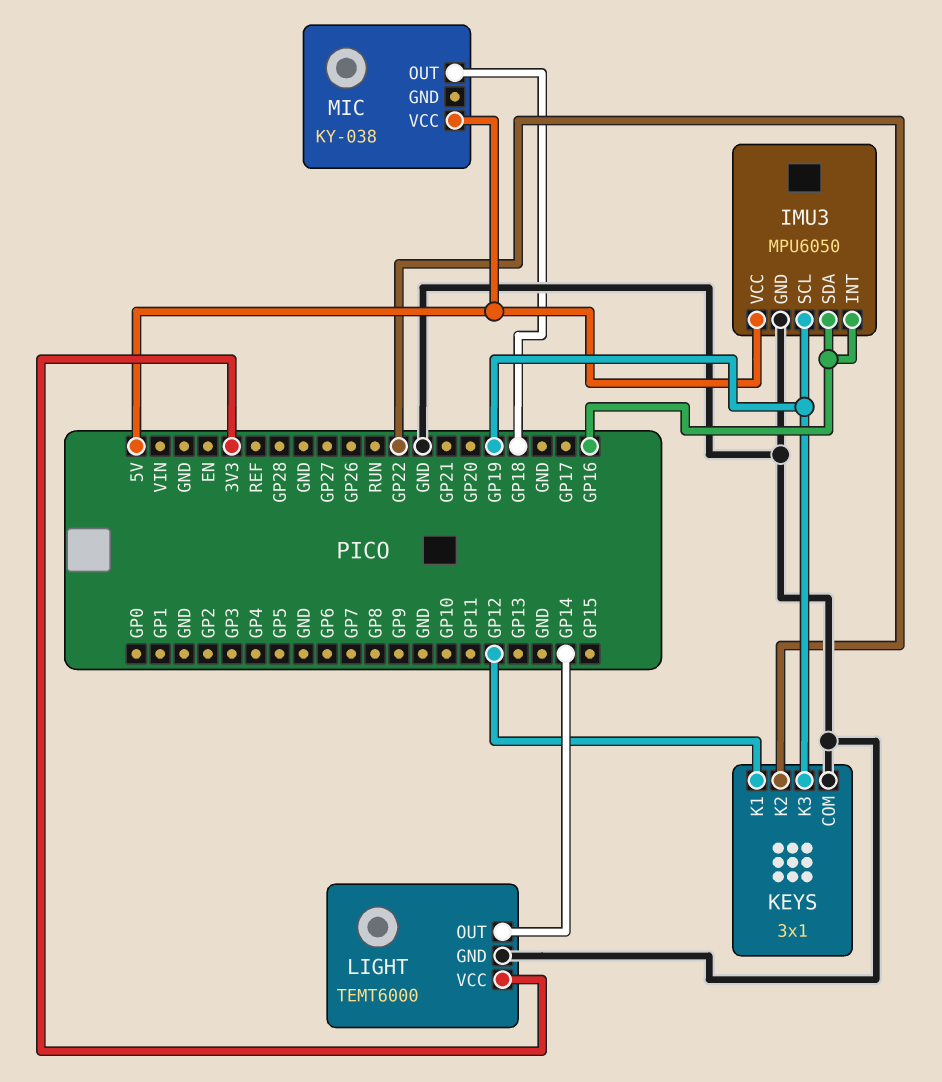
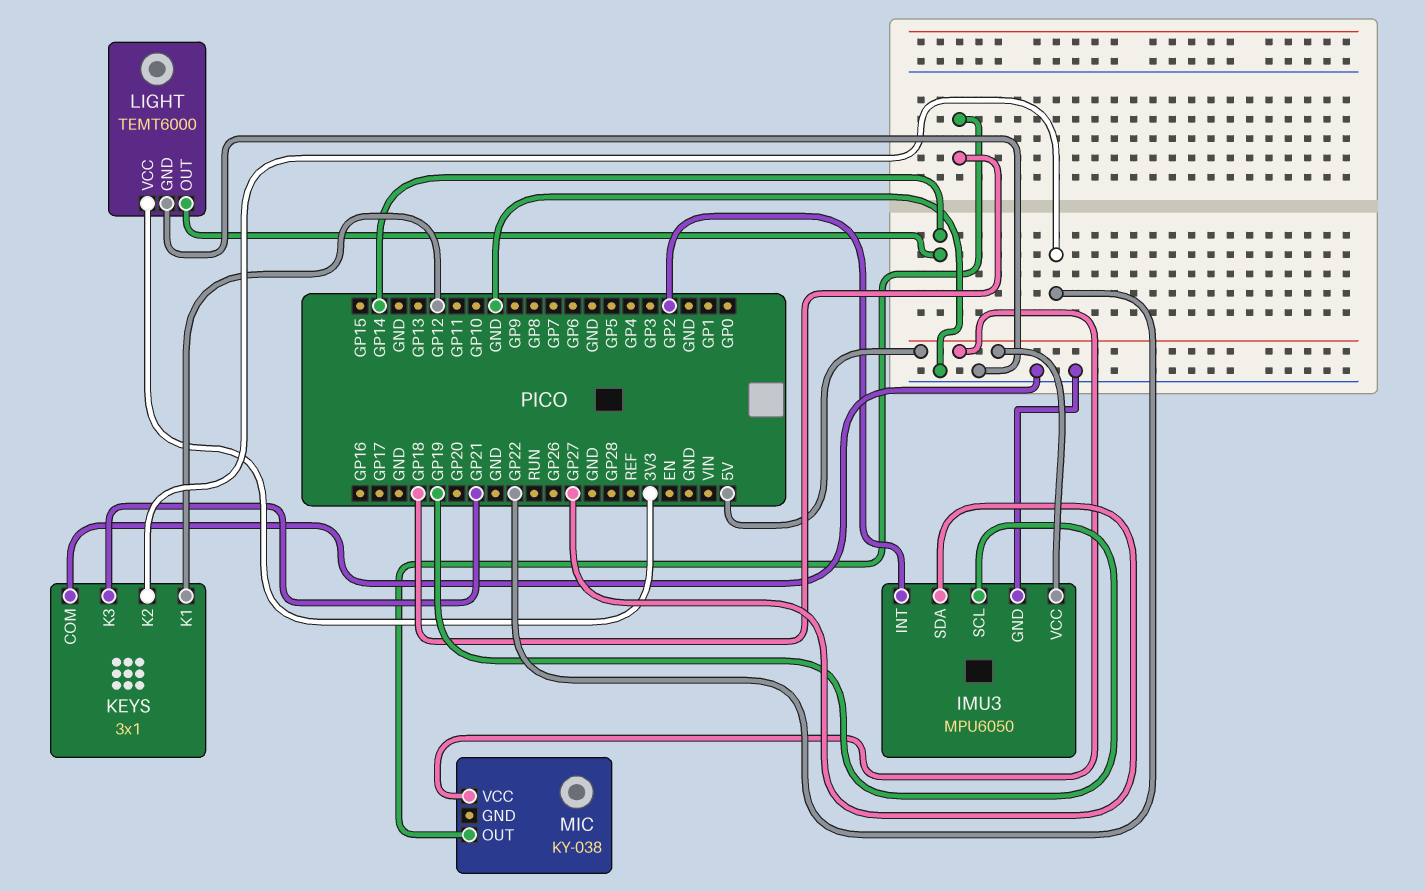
IMU3 pin INT: GP16 -> GP2
IMU3 pin SDA: GP16 -> GP27
KEYS pin K3: GP19 -> GP21

